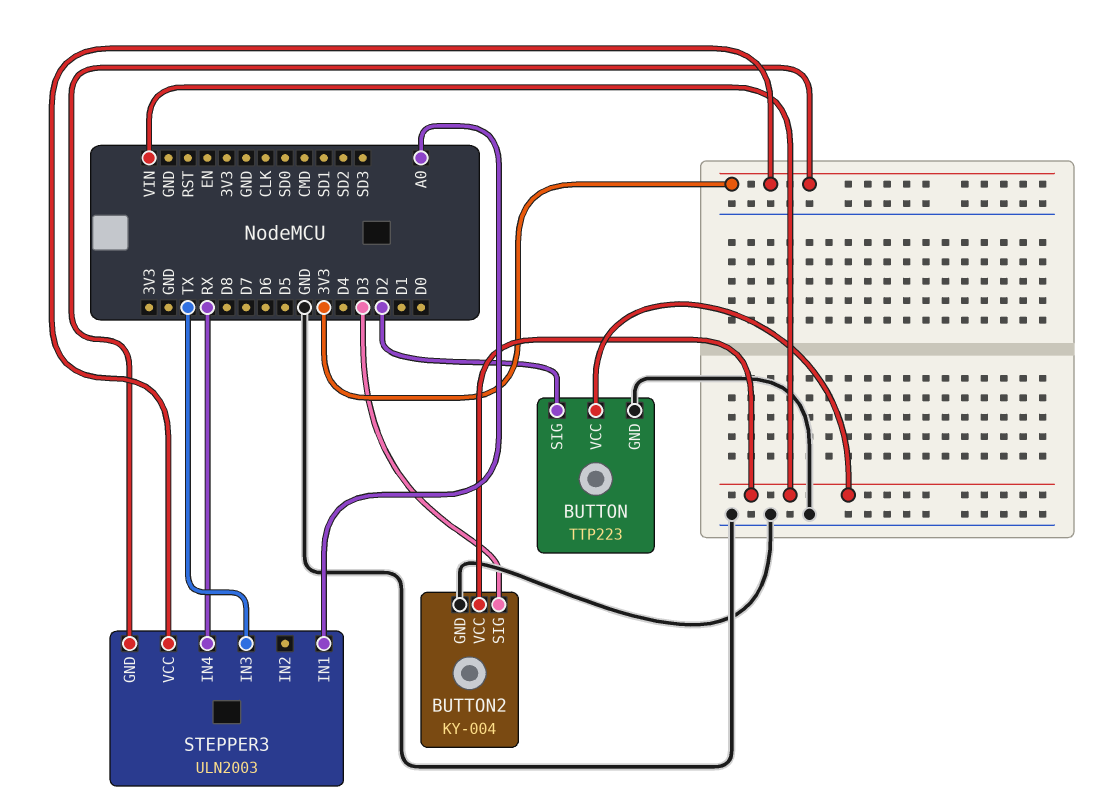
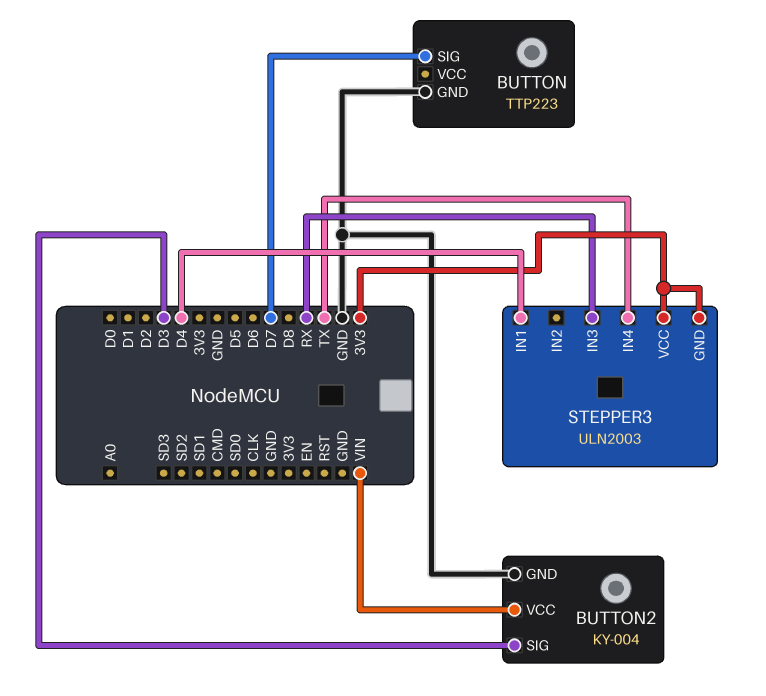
BUTTON pin SIG: D2 -> D7
BUTTON pin VCC: VIN -> none
STEPPER3 pin IN1: A0 -> D4
STEPPER3 pin IN3: TX -> RX
STEPPER3 pin IN4: RX -> TX

